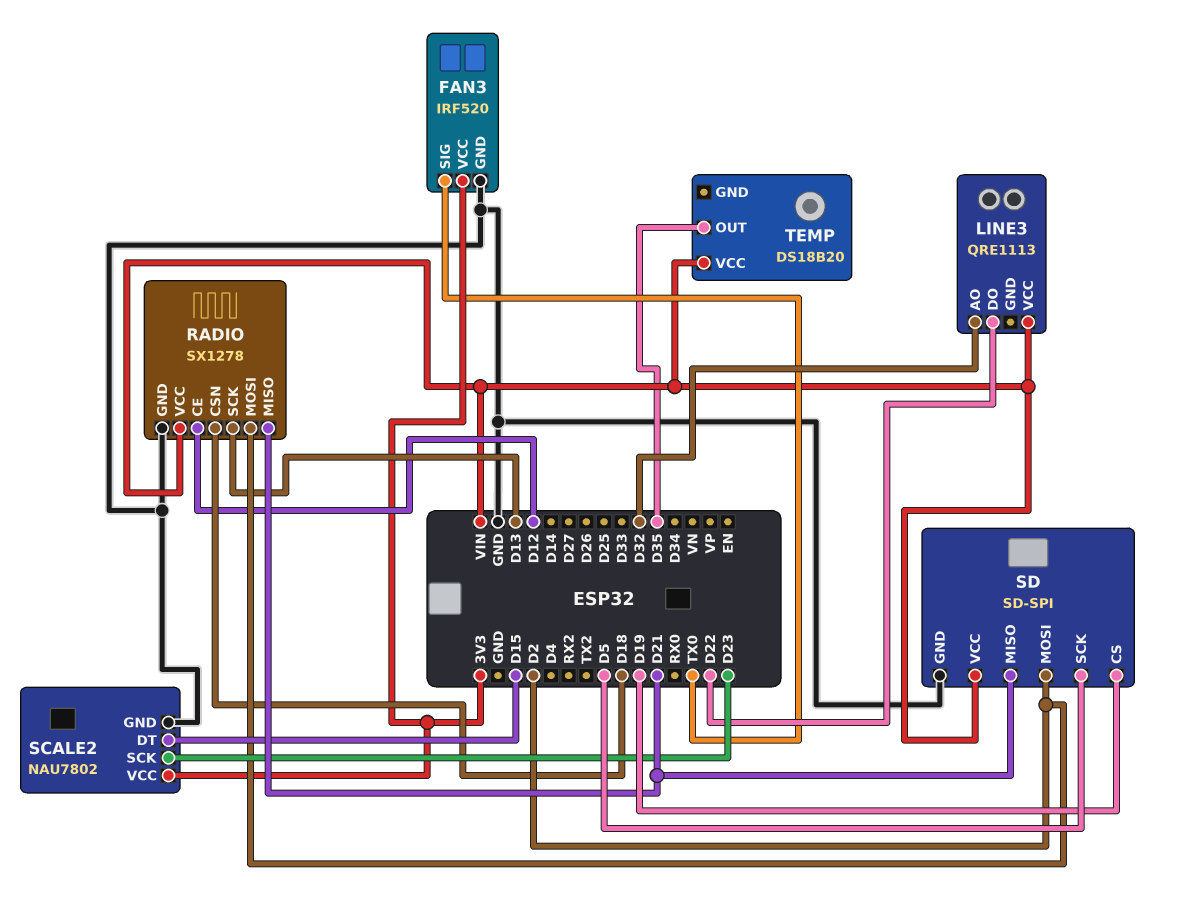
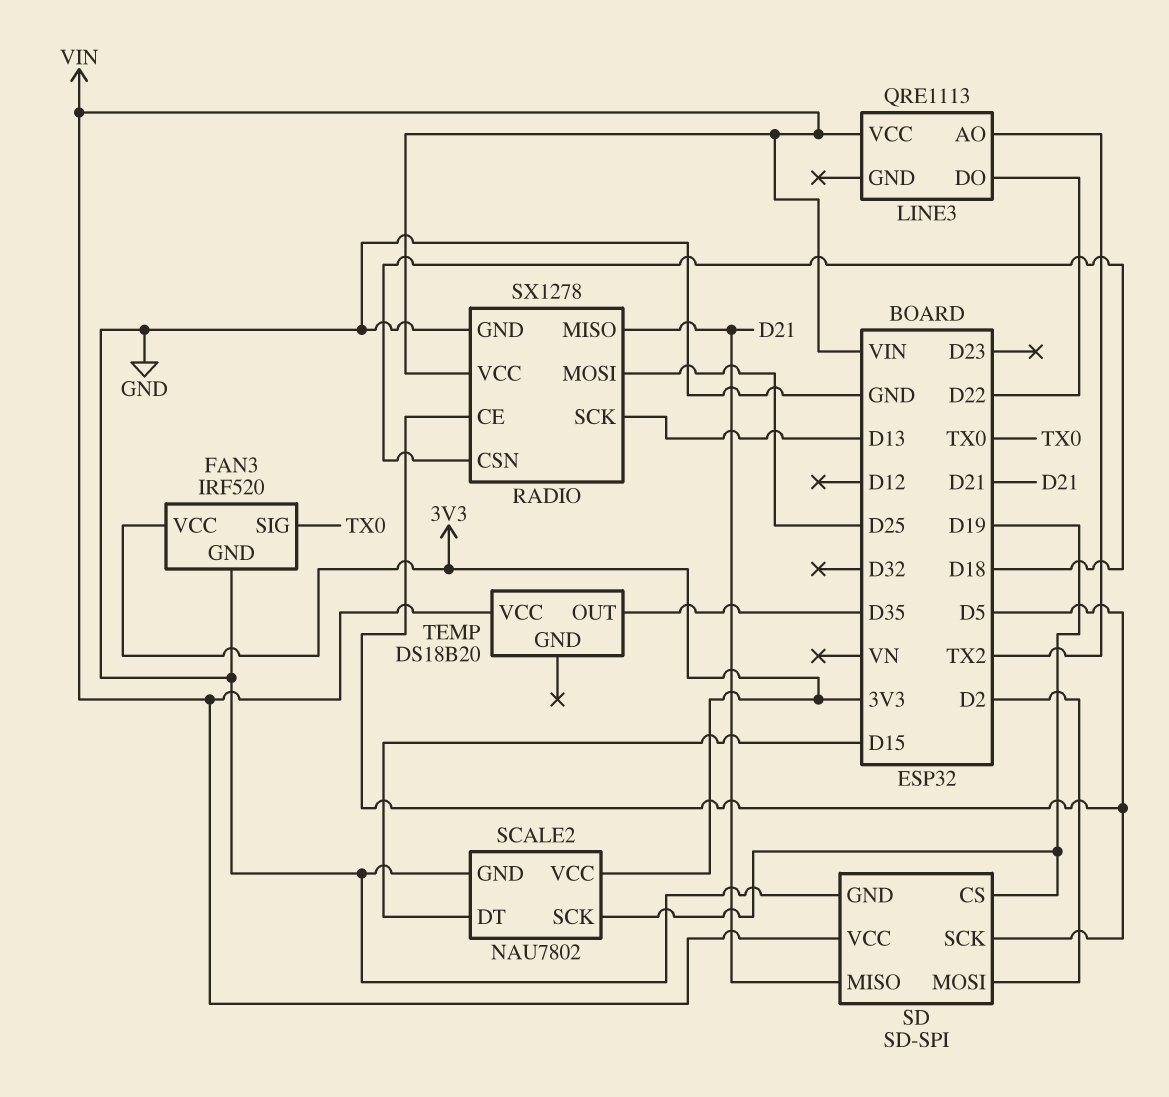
LINE3 pin AO: D32 -> TX2
RADIO pin CE: D12 -> D5
RADIO pin MOSI: D2 -> D25
SCALE2 pin SCK: D23 -> D19

